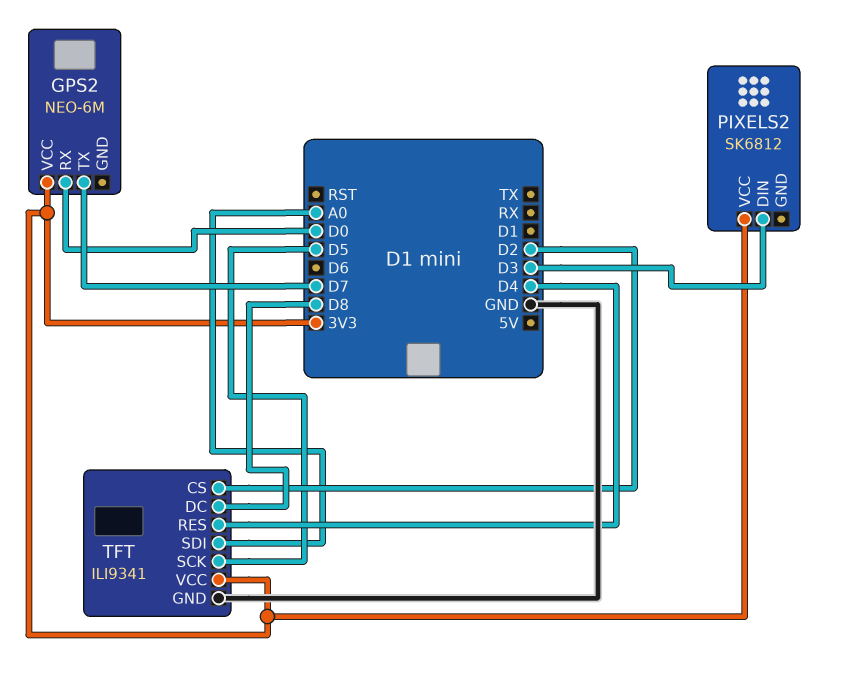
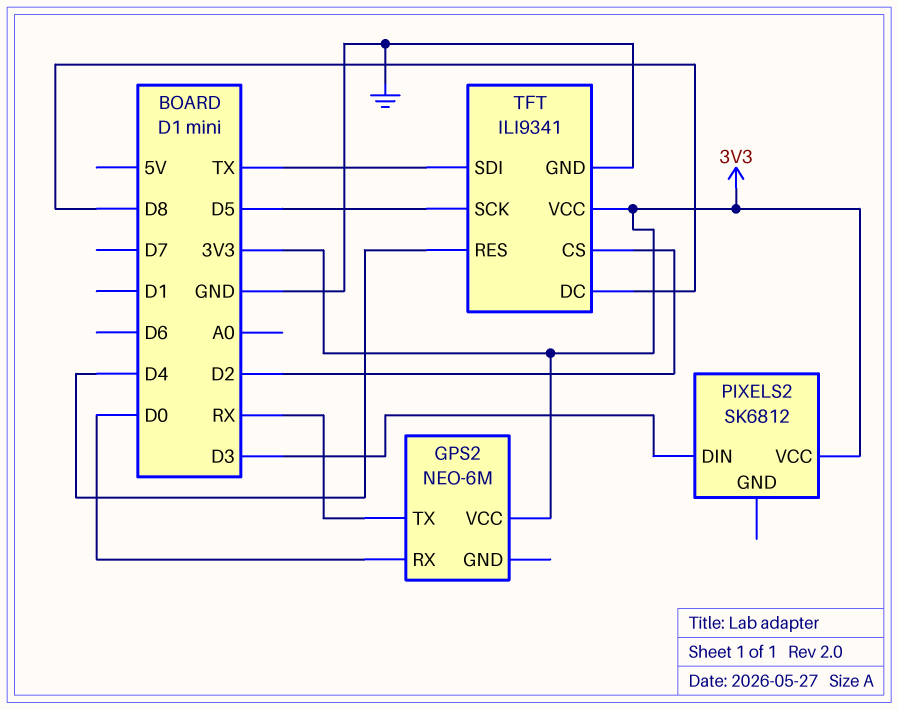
GPS2 pin TX: D7 -> RX
TFT pin SDI: A0 -> TX

